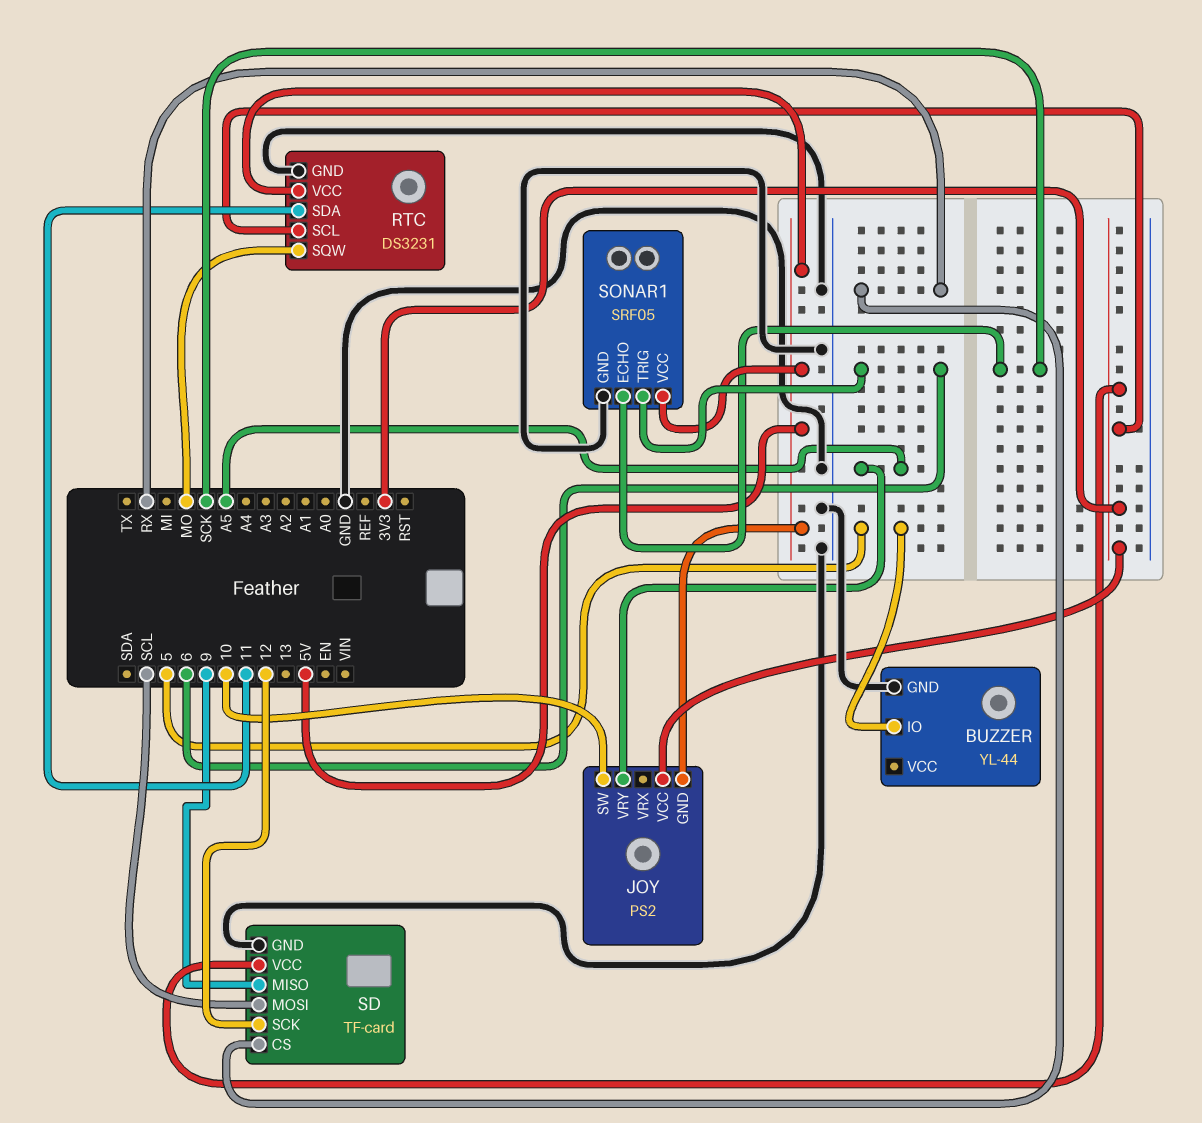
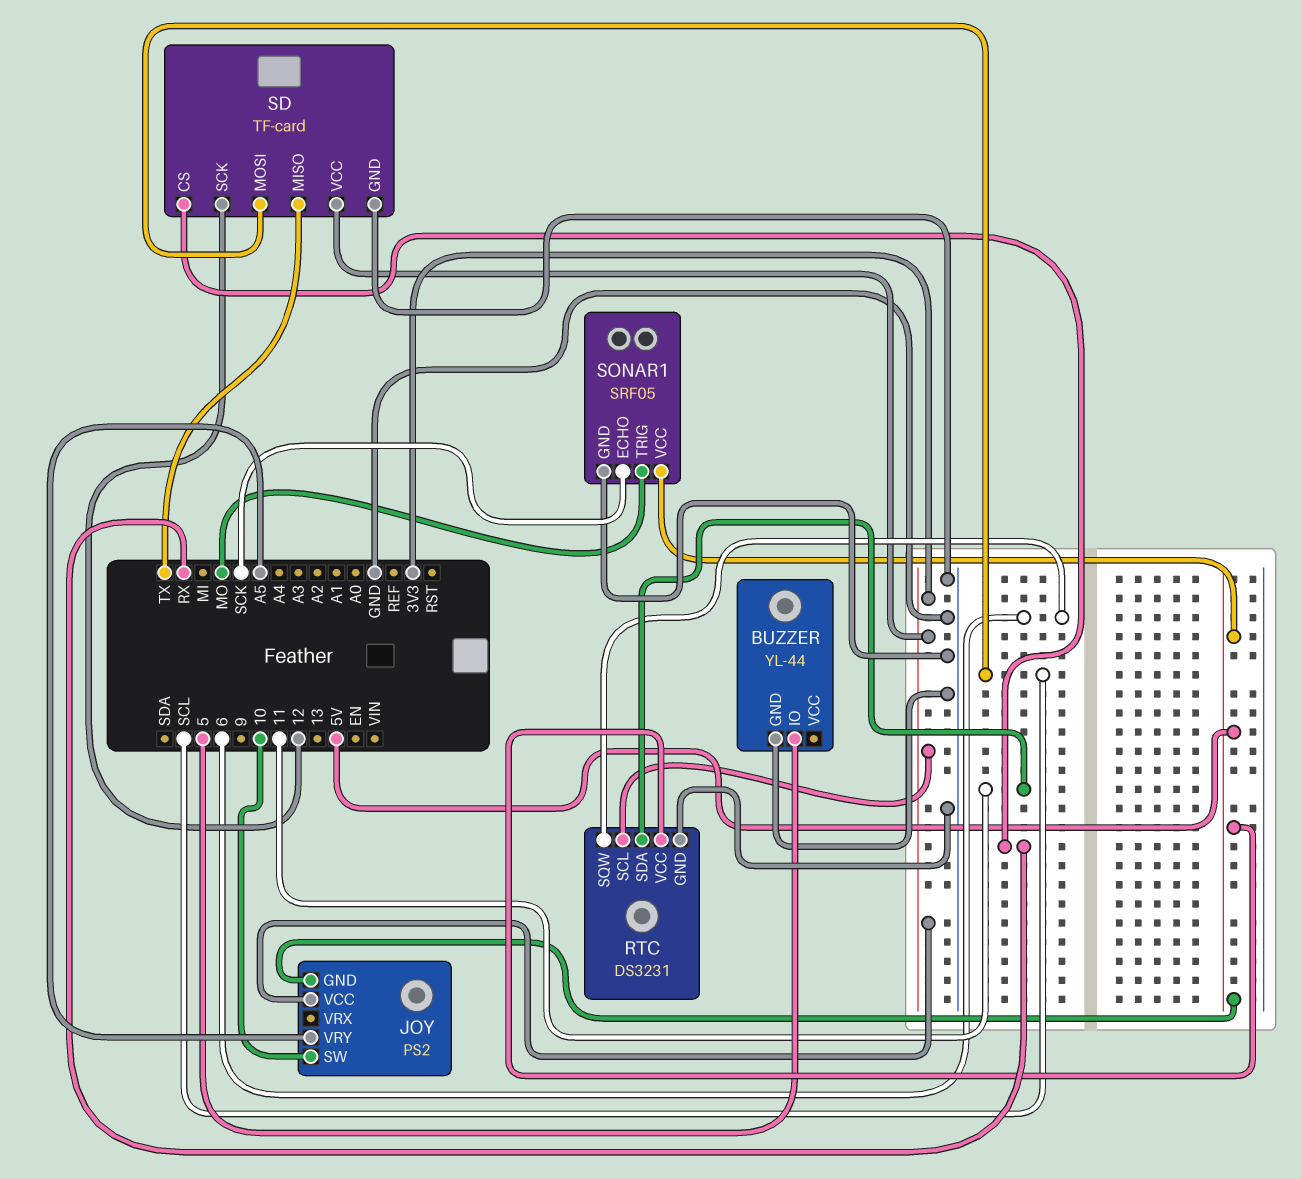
RTC pin SQW: MO -> 6
SD pin MISO: 9 -> TX
SONAR1 pin TRIG: 6 -> MO

